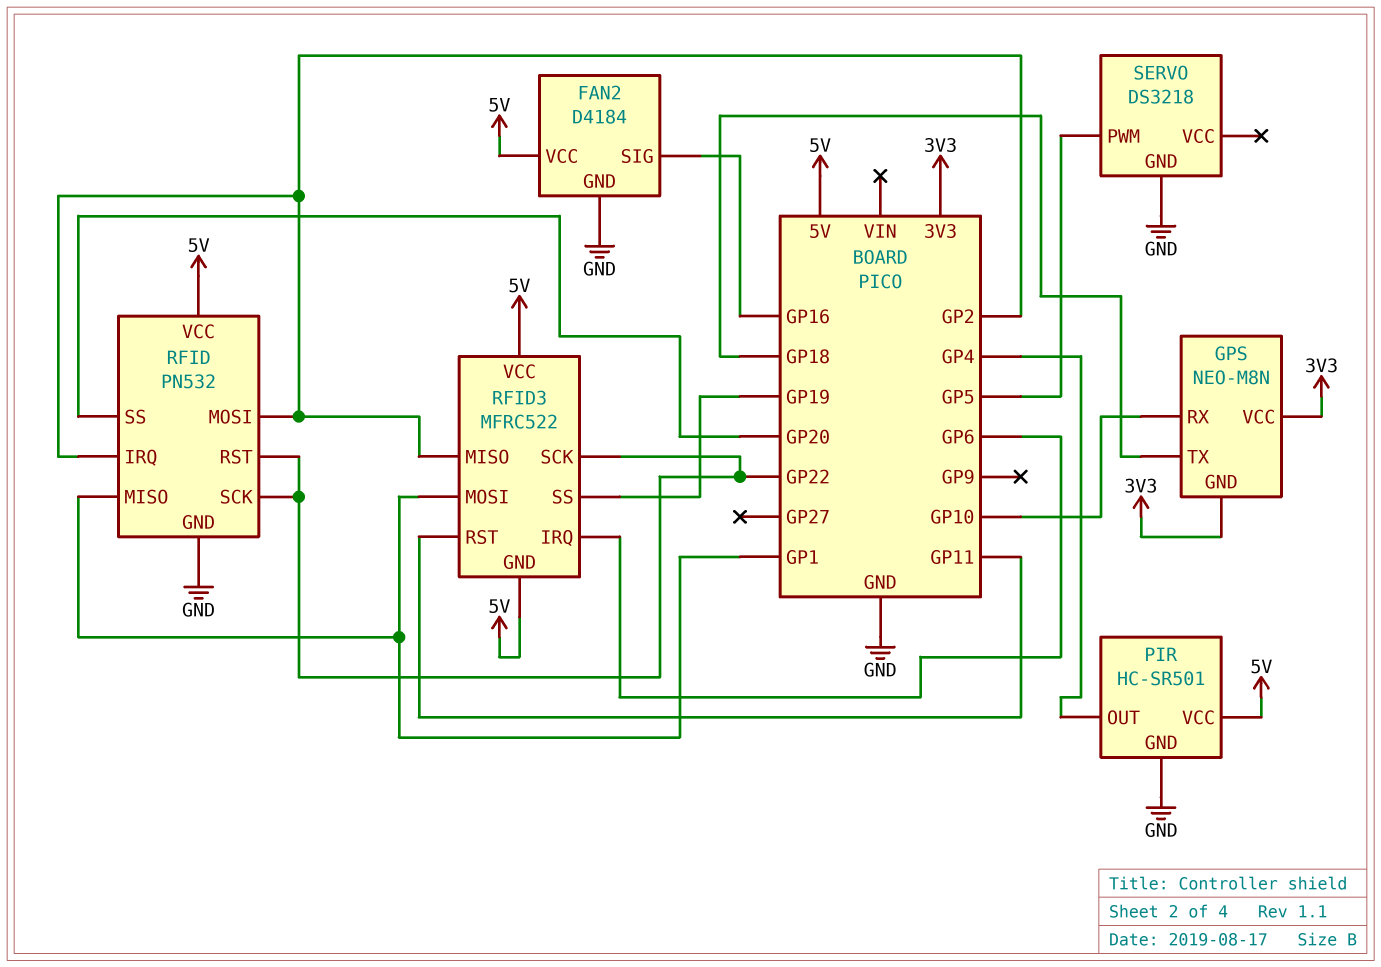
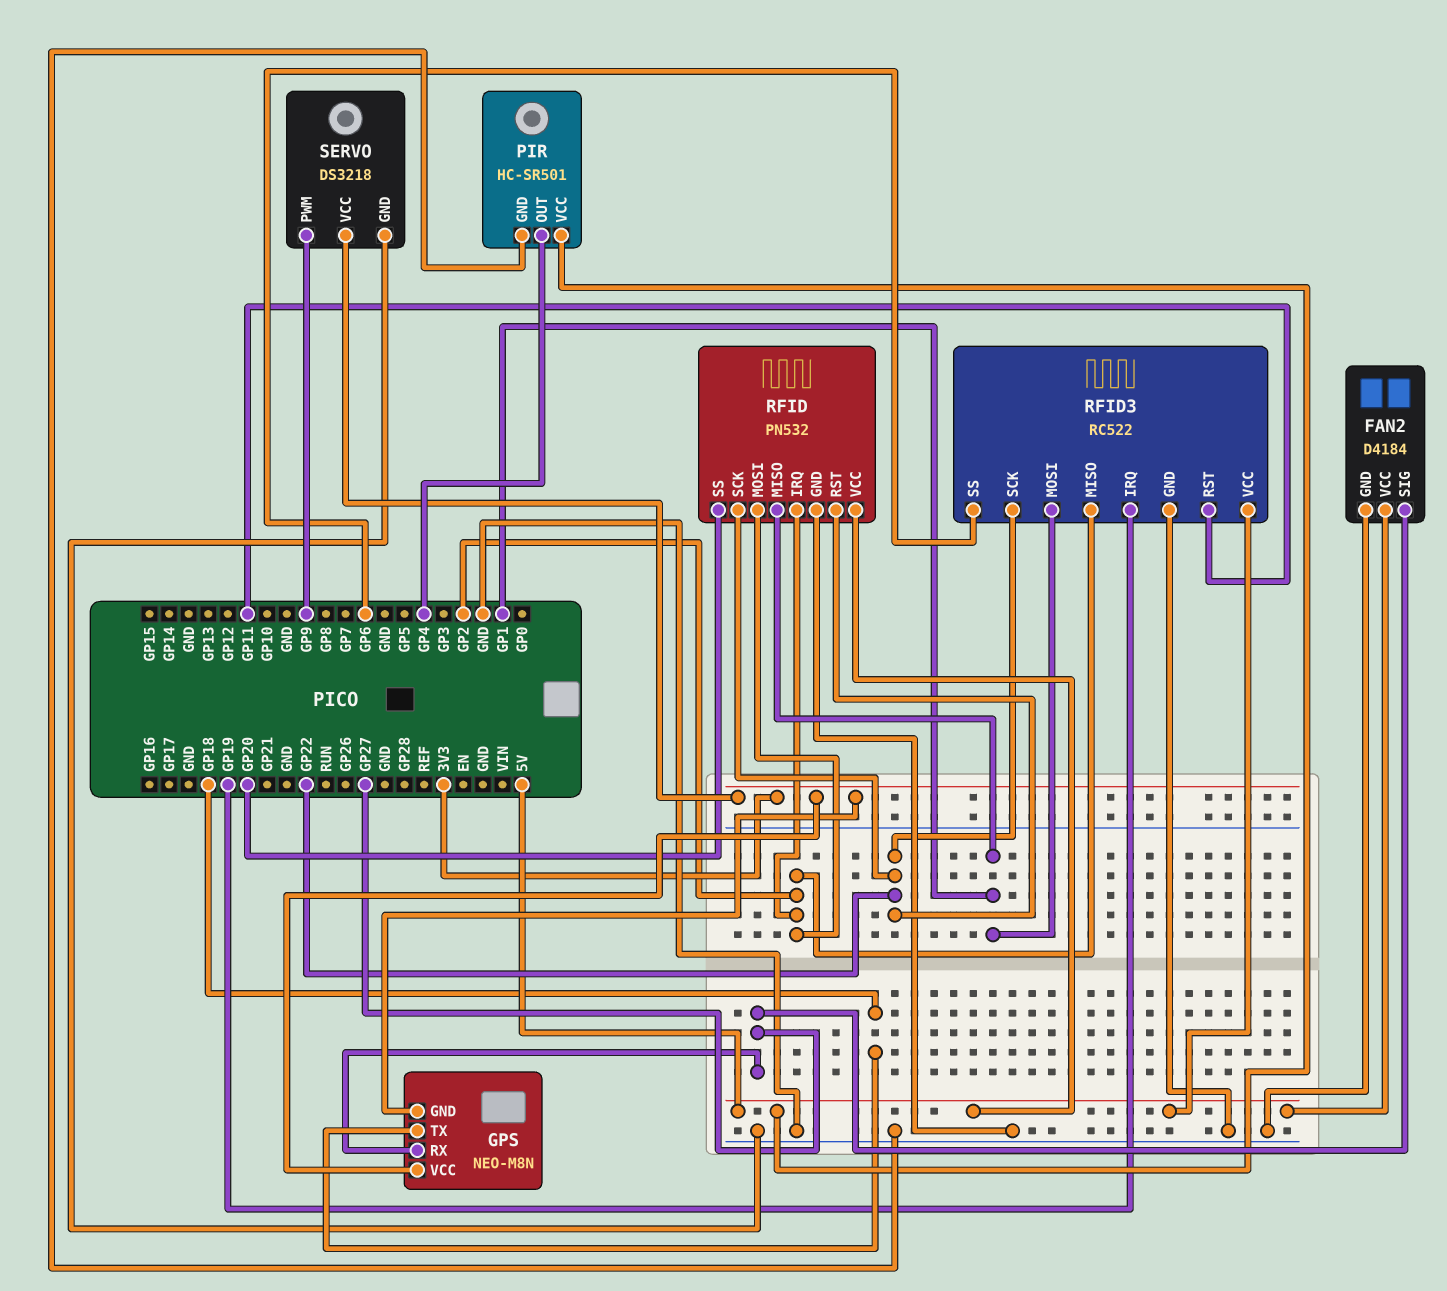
FAN2 pin SIG: GP16 -> GP27
GPS pin RX: GP10 -> GP27
RFID3: MFRC522 -> RC522
RFID3 pin GND: 5V -> GND
RFID3 pin IRQ: GP6 -> GP19
RFID3 pin SS: GP19 -> GP6
SERVO pin PWM: GP5 -> GP9
SERVO pin VCC: none -> 3V3

